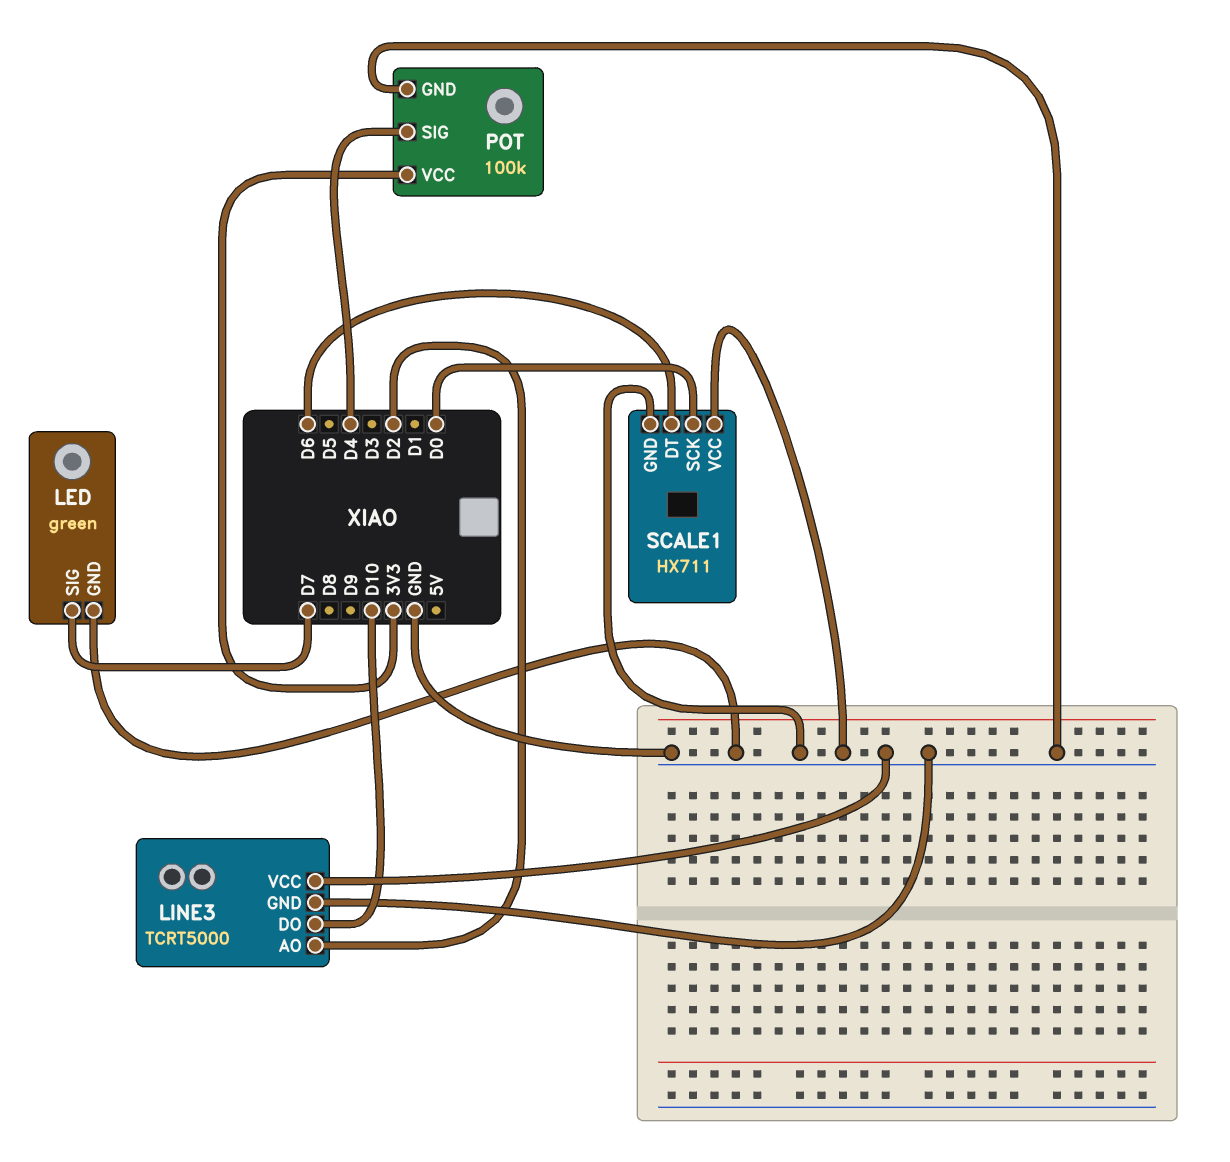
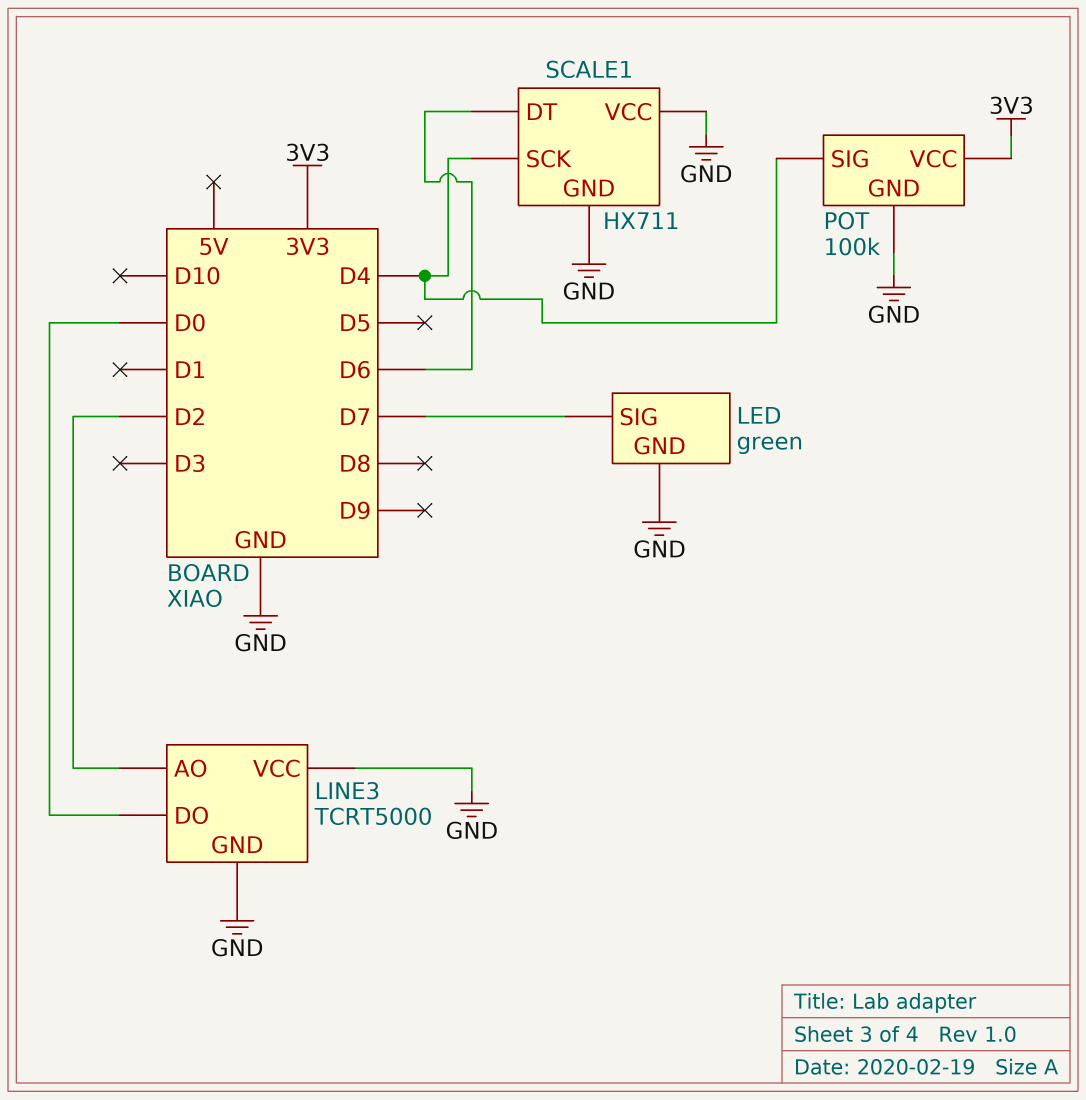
LINE3 pin DO: D10 -> D0
SCALE1 pin SCK: D0 -> D4

